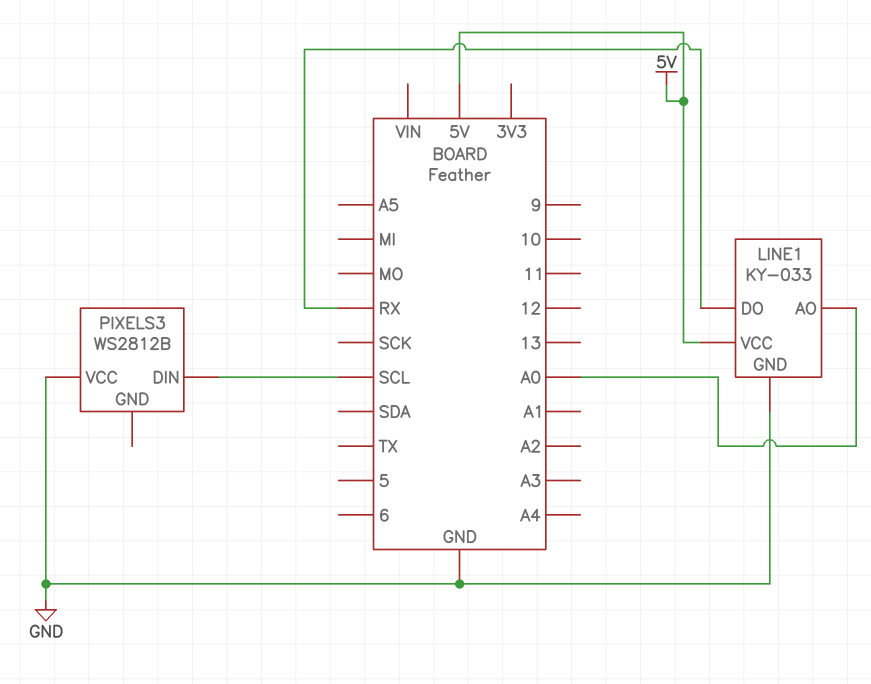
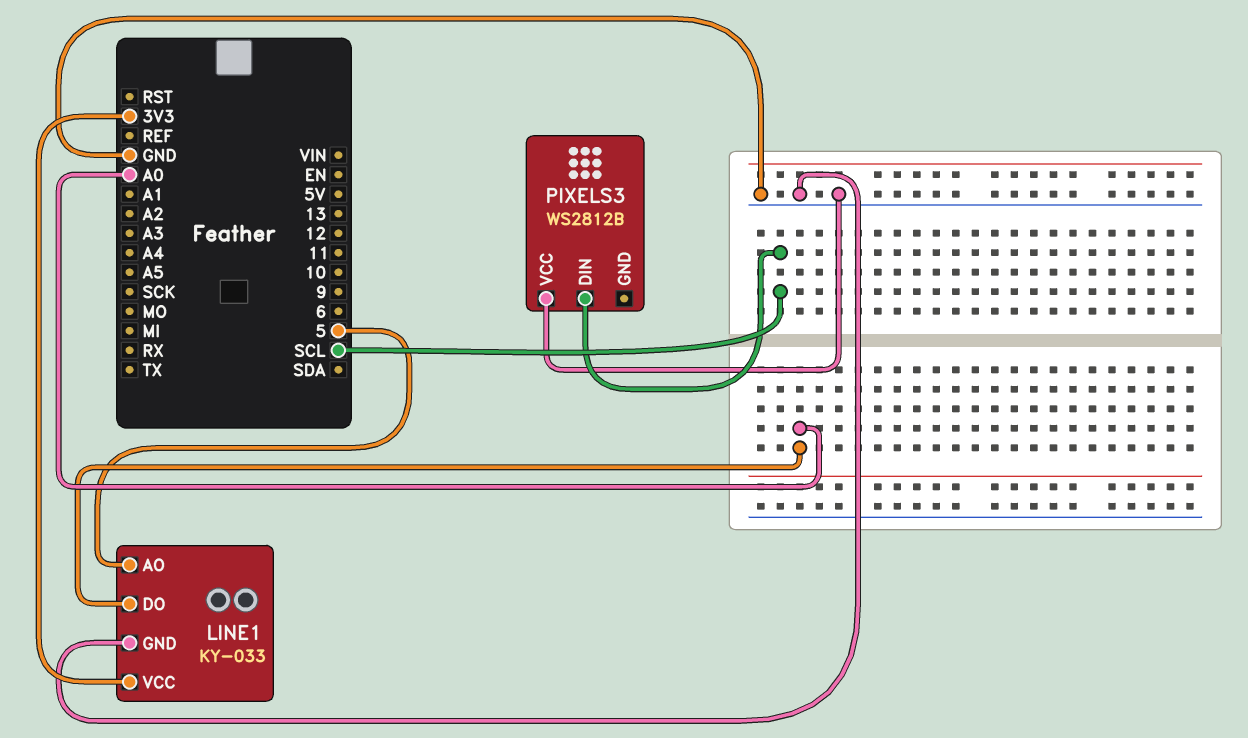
LINE1 pin AO: A0 -> 5
LINE1 pin DO: RX -> A0
LINE1 pin VCC: 5V -> 3V3

